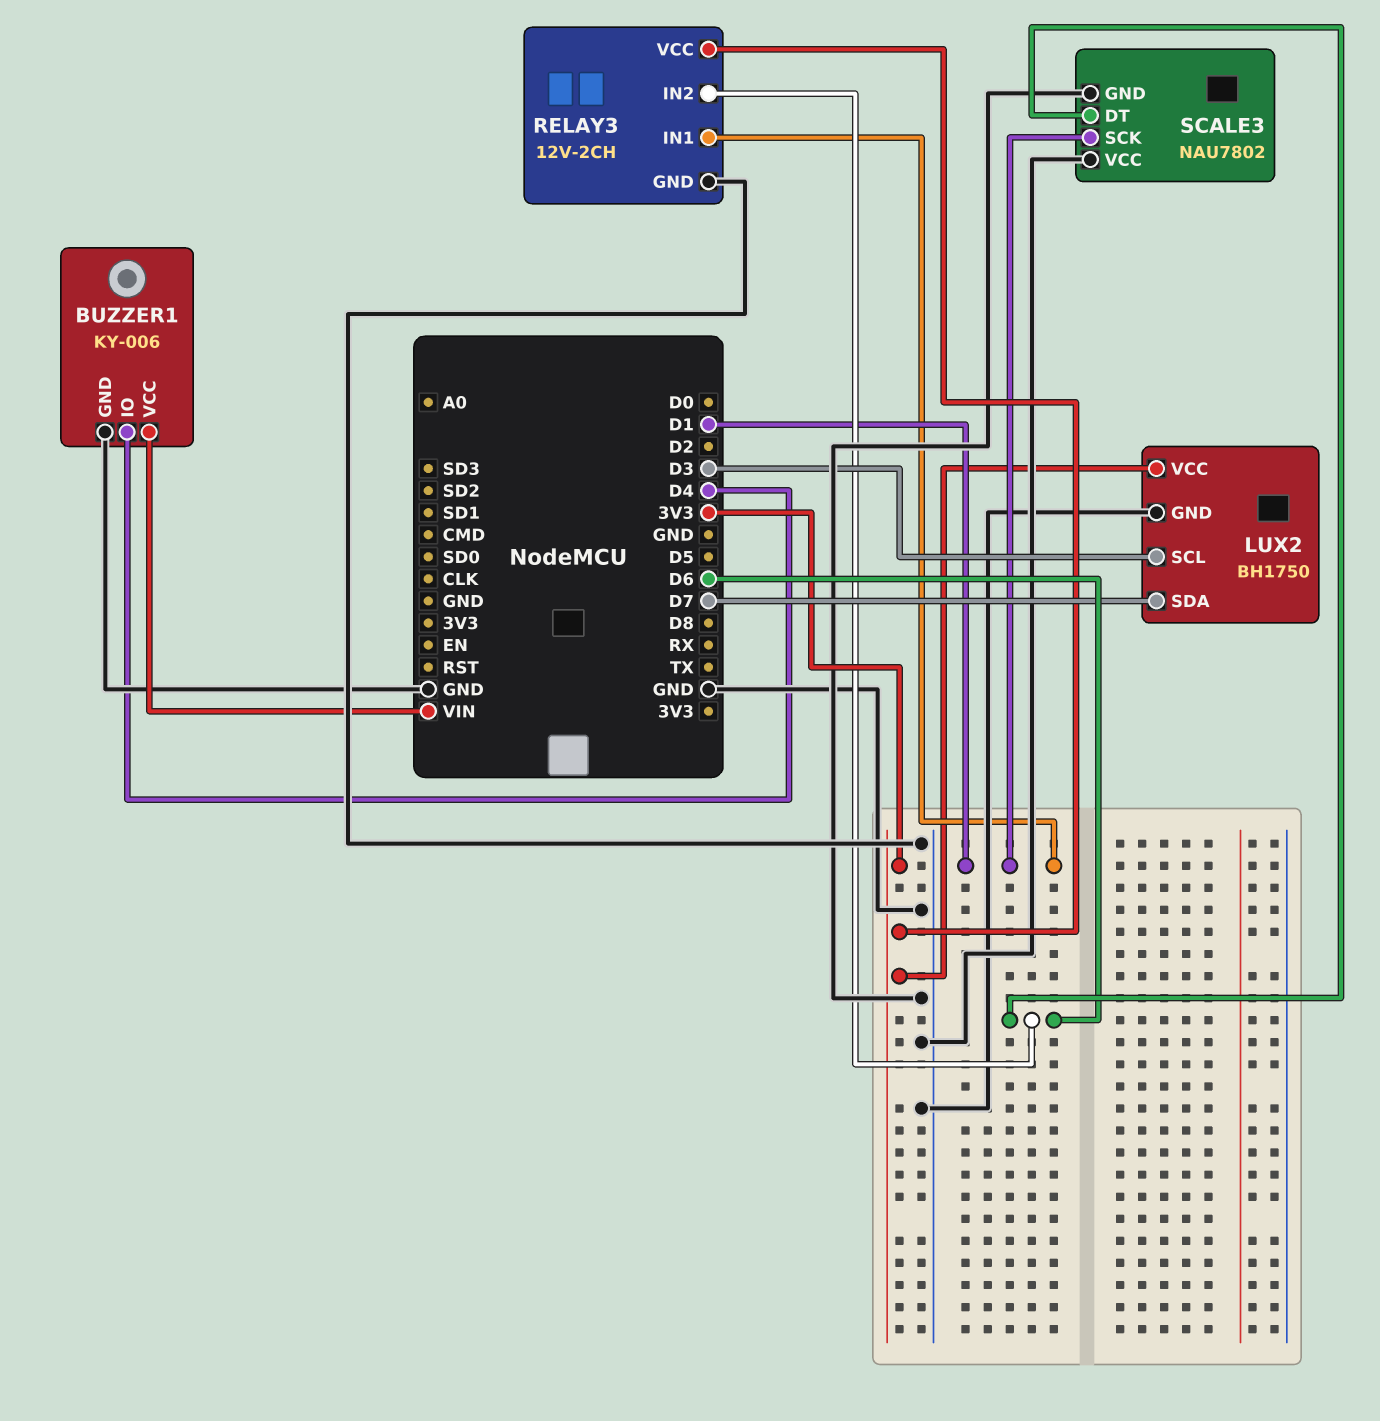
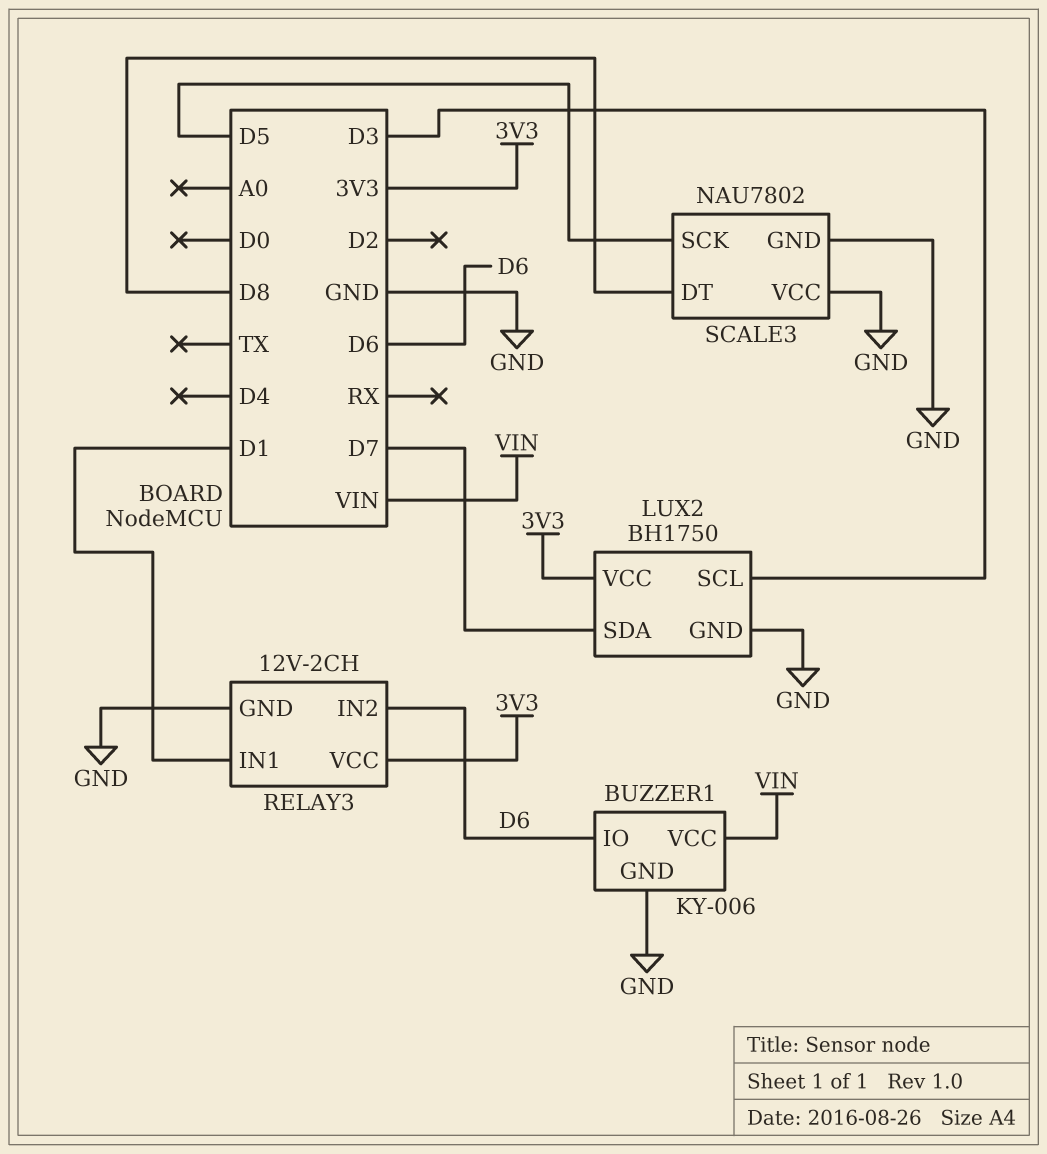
BUZZER1 pin IO: D4 -> D6
SCALE3 pin DT: D6 -> D8
SCALE3 pin SCK: D1 -> D5

